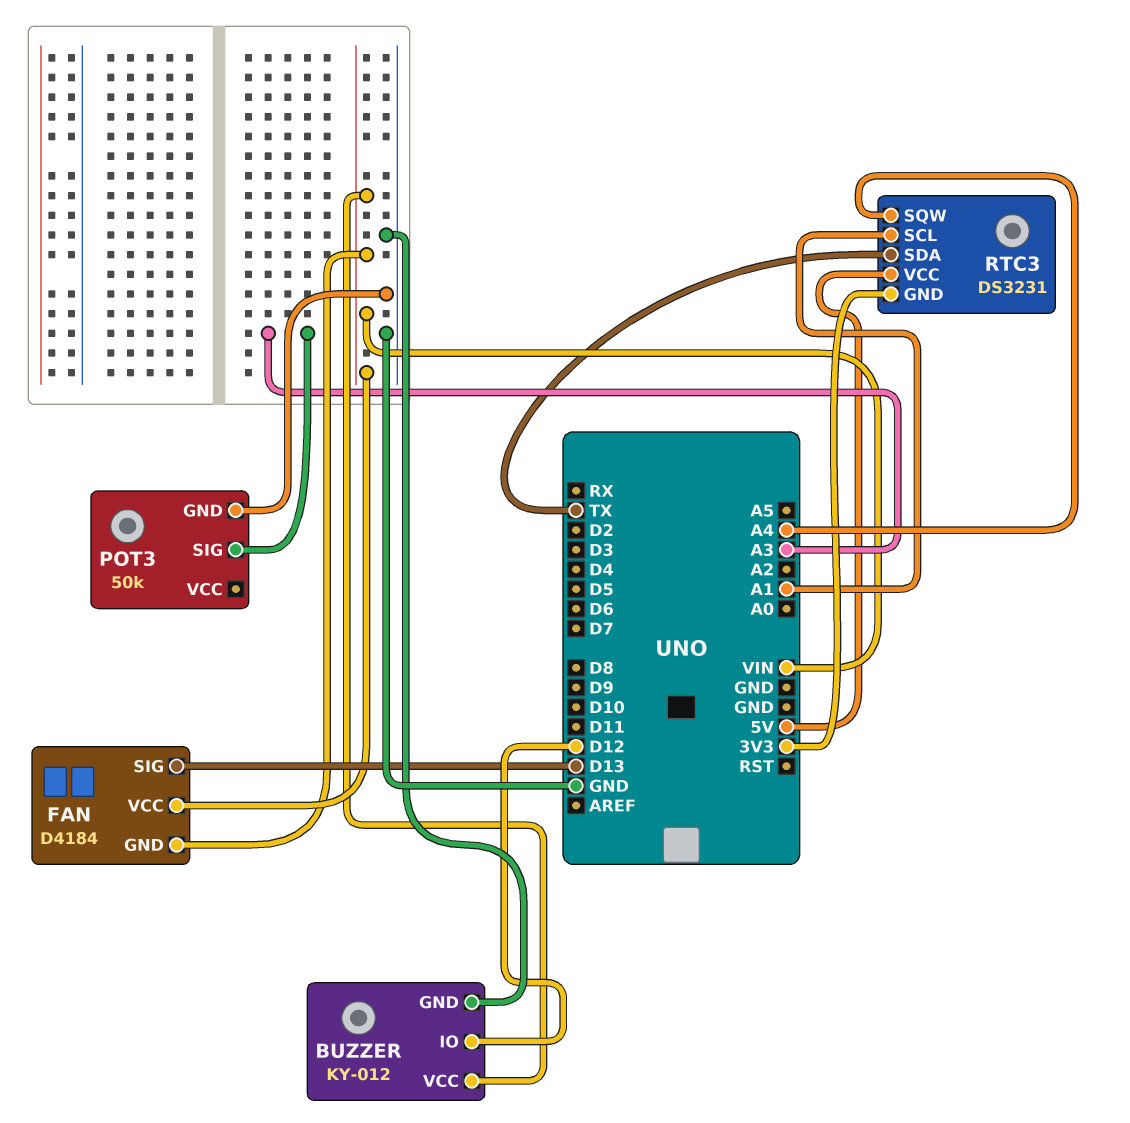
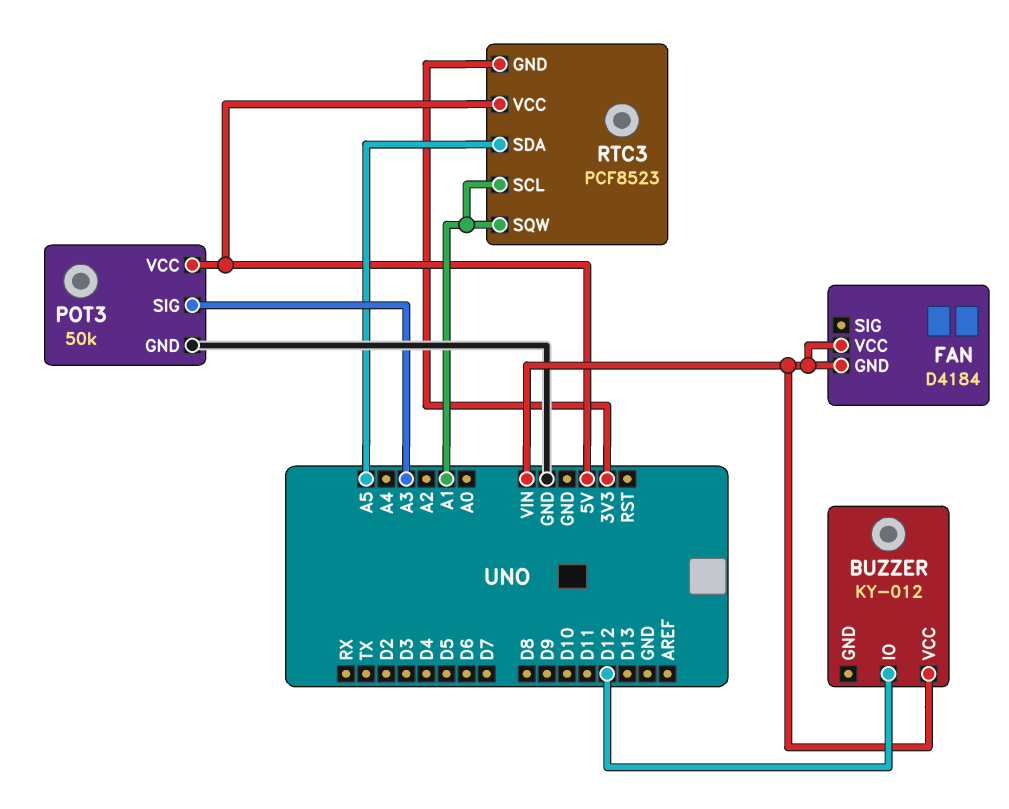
BUZZER pin GND: GND -> none
FAN pin SIG: D13 -> none
POT3 pin VCC: none -> 5V
RTC3: DS3231 -> PCF8523
RTC3 pin SDA: TX -> A5
RTC3 pin SQW: A4 -> A1

